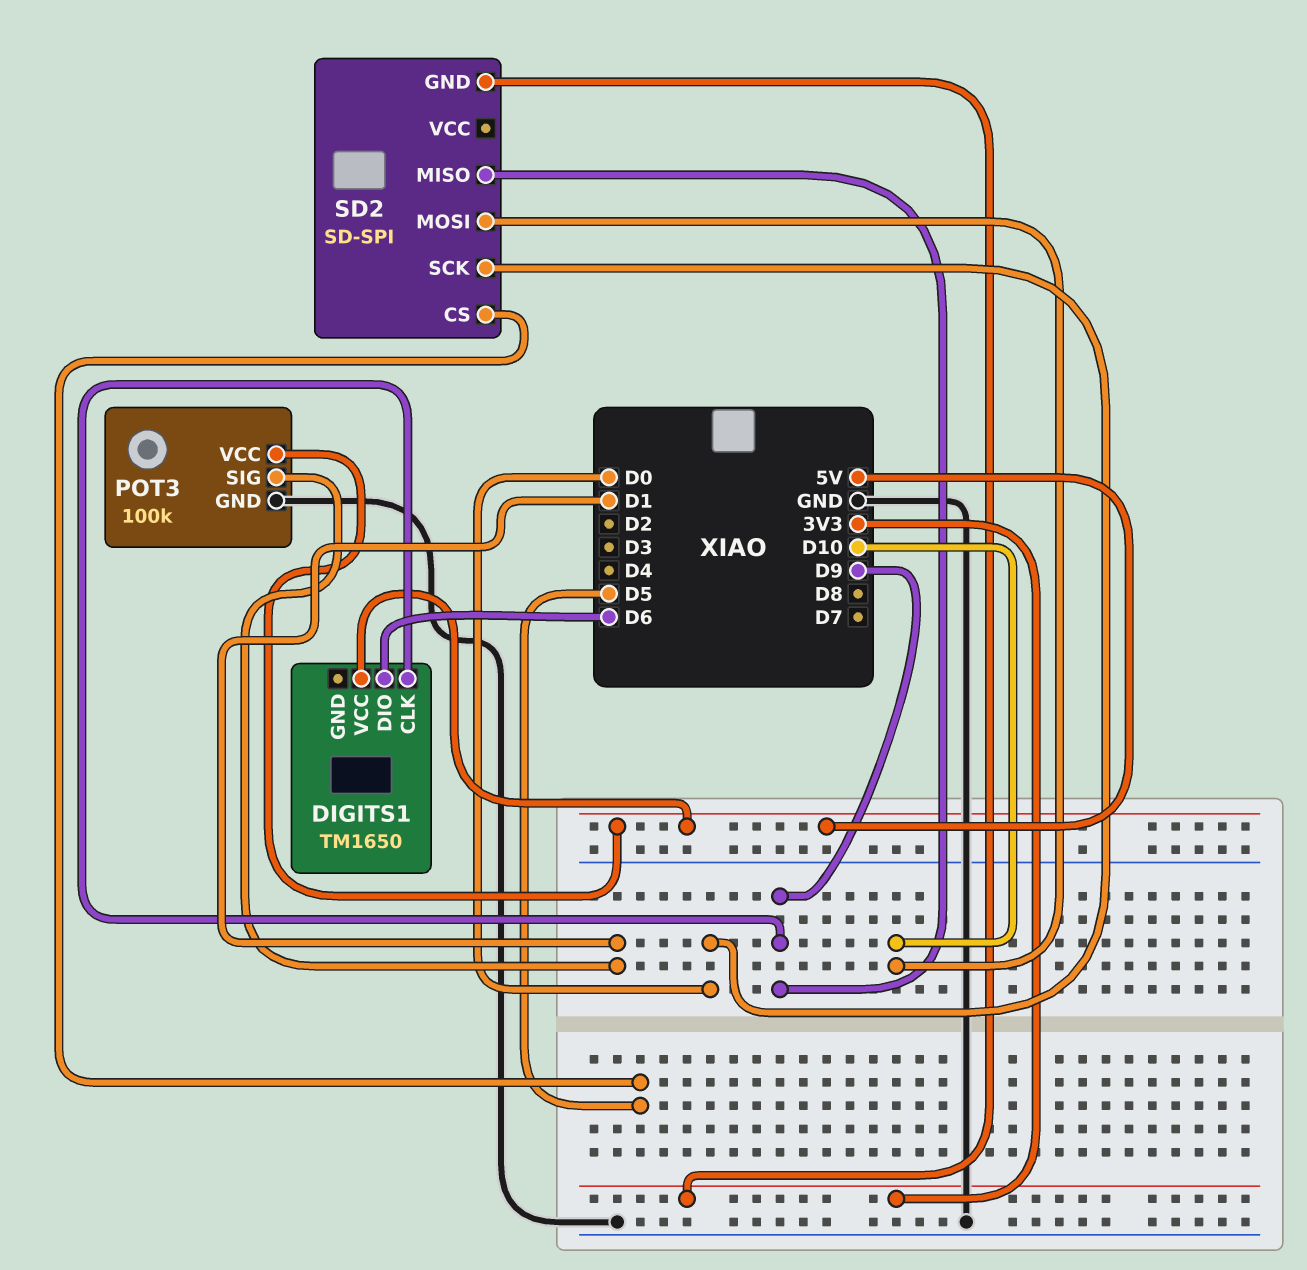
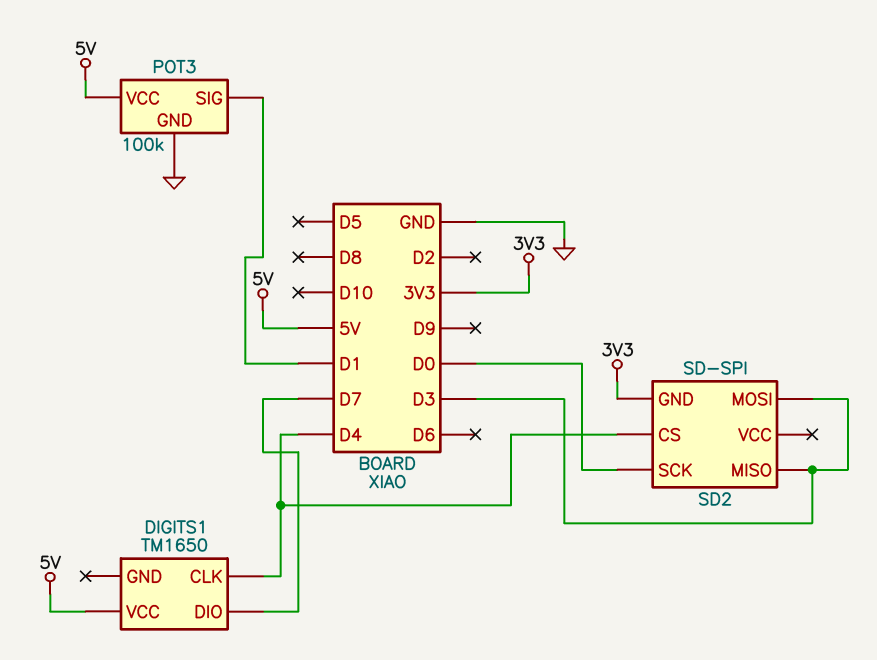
DIGITS1 pin CLK: D9 -> D4
DIGITS1 pin DIO: D6 -> D7
SD2 pin CS: D5 -> D4
SD2 pin MISO: D9 -> D3
SD2 pin MOSI: D10 -> D3

